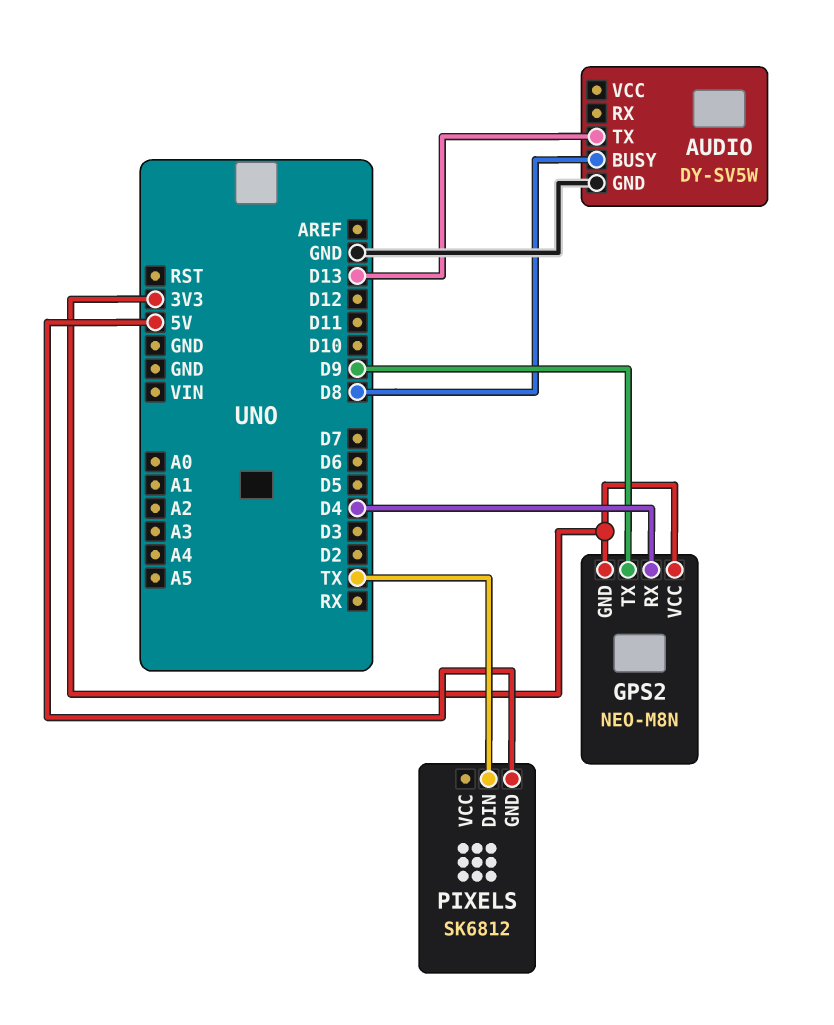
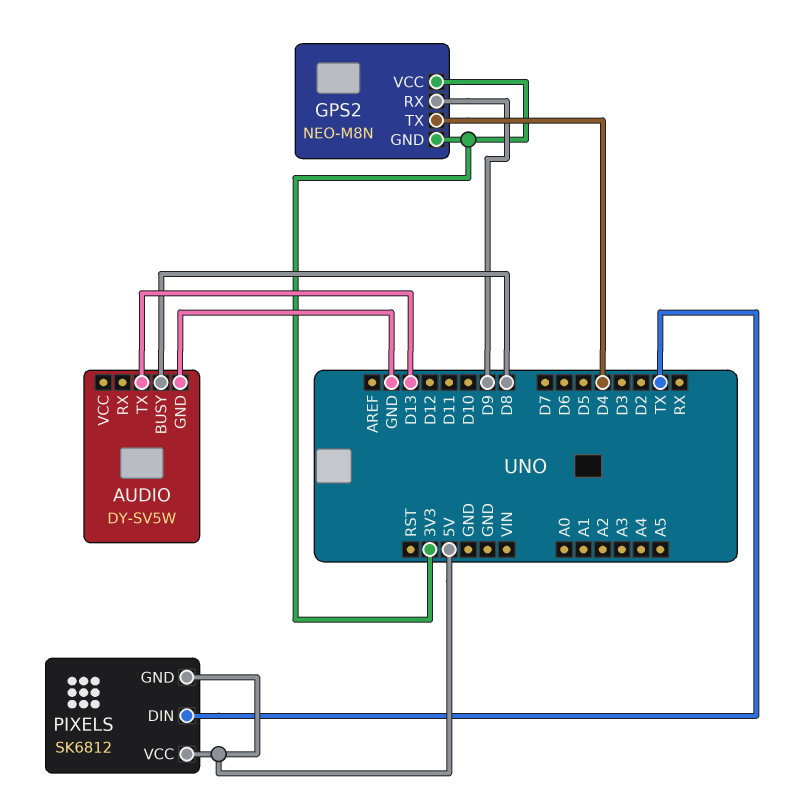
GPS2 pin RX: D4 -> D9
GPS2 pin TX: D9 -> D4
PIXELS pin VCC: none -> 5V

